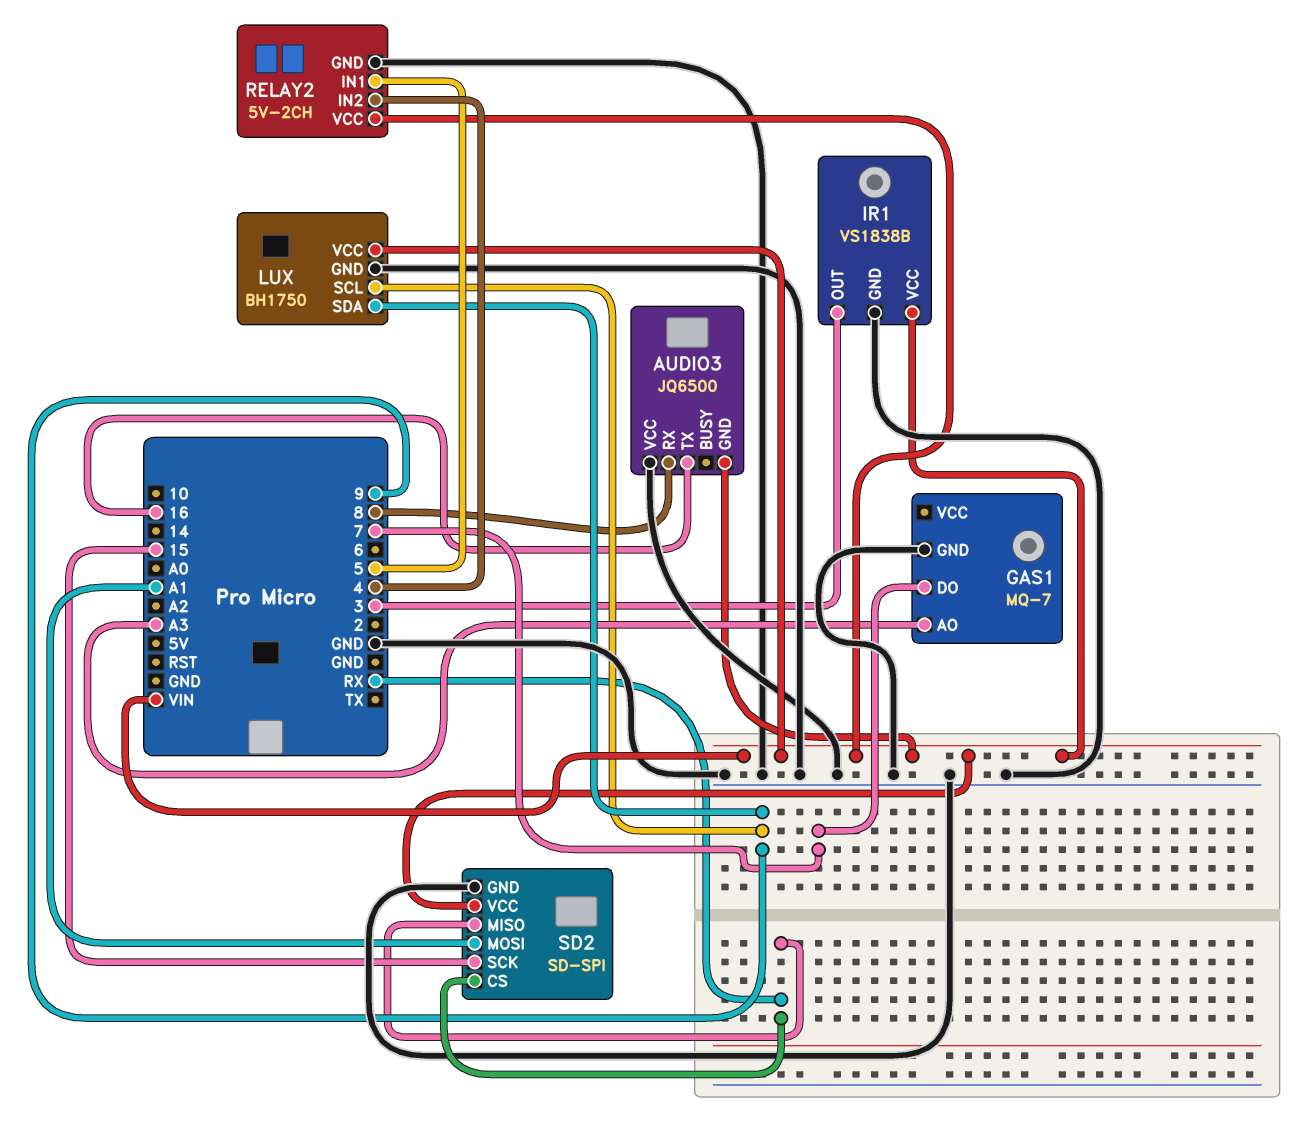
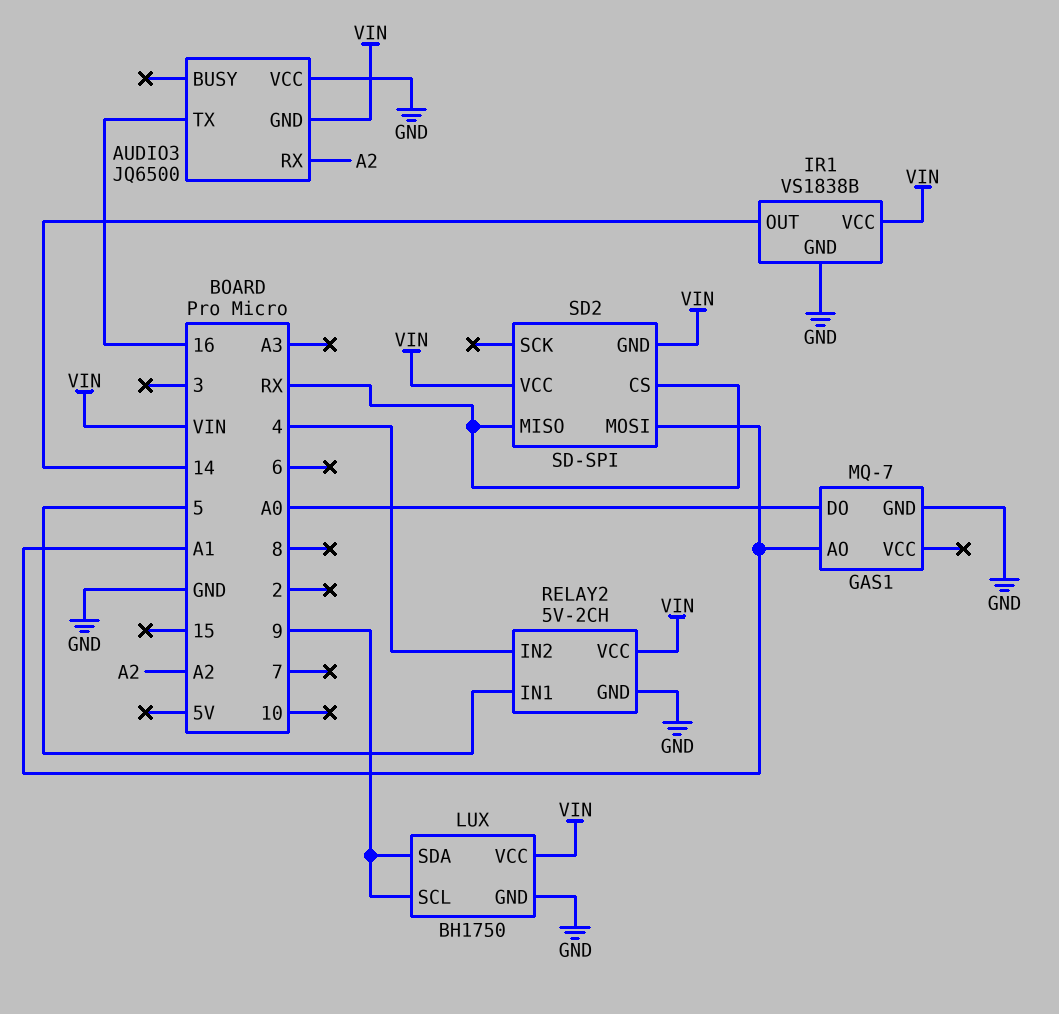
AUDIO3 pin RX: 8 -> A2
GAS1 pin AO: A3 -> A1
GAS1 pin DO: 7 -> A0
IR1 pin OUT: 3 -> 14
SD2 pin GND: GND -> VIN
SD2 pin SCK: 15 -> none

